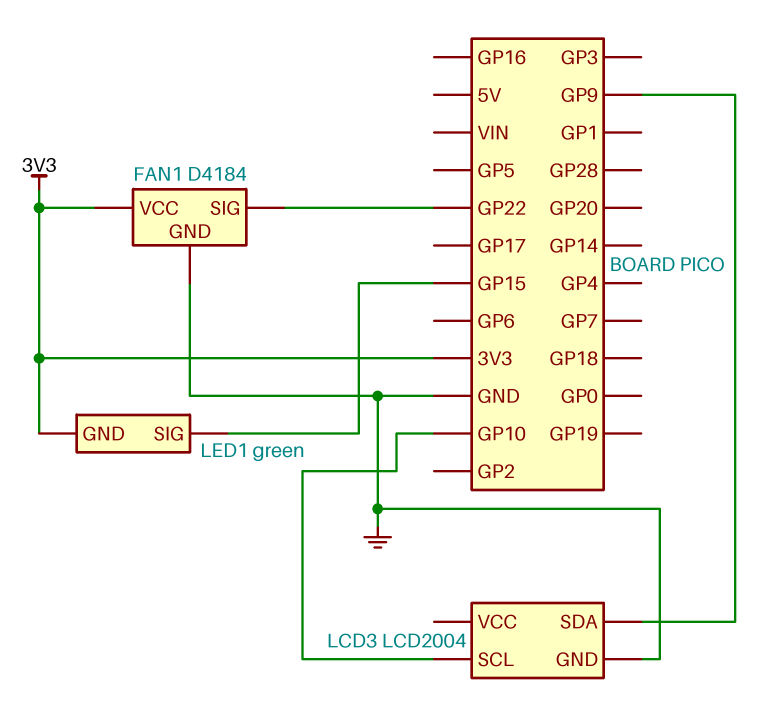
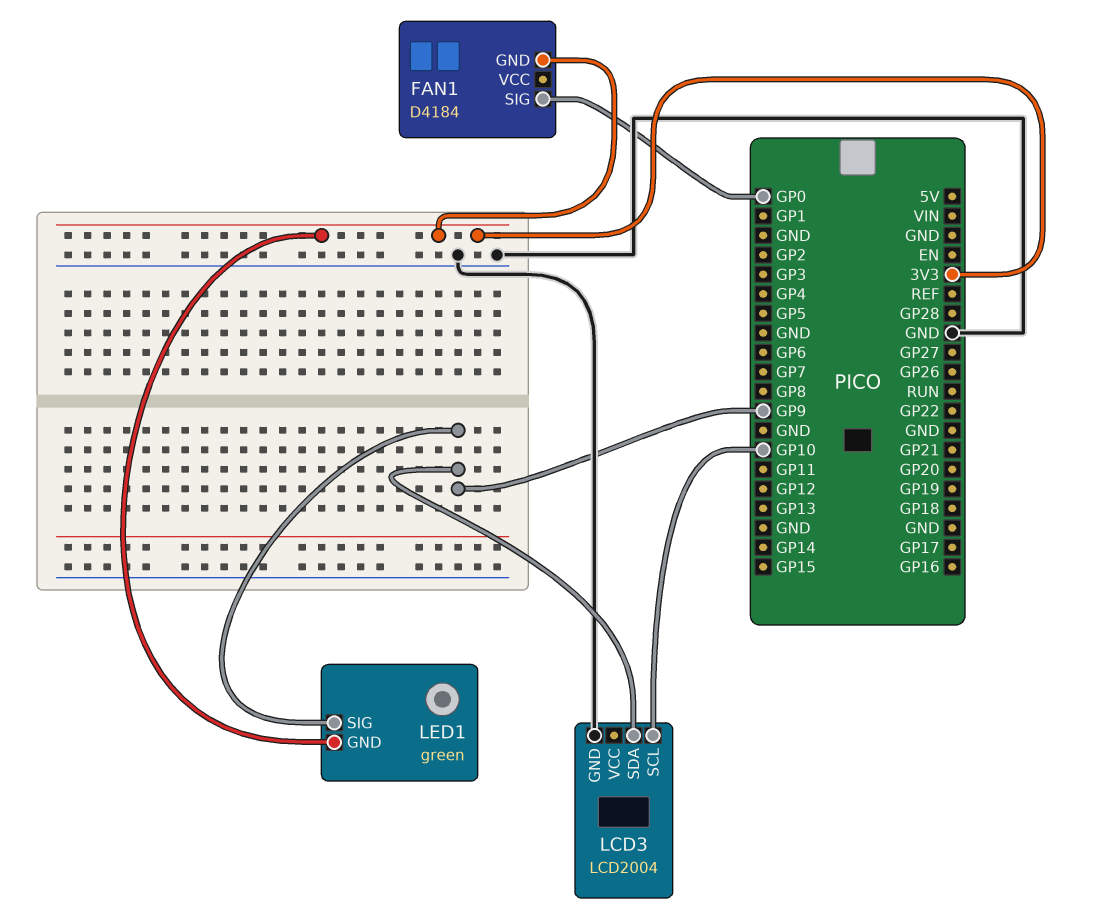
FAN1 pin GND: GND -> 3V3
FAN1 pin SIG: GP22 -> GP0
FAN1 pin VCC: 3V3 -> none
LED1 pin SIG: GP15 -> GP9

